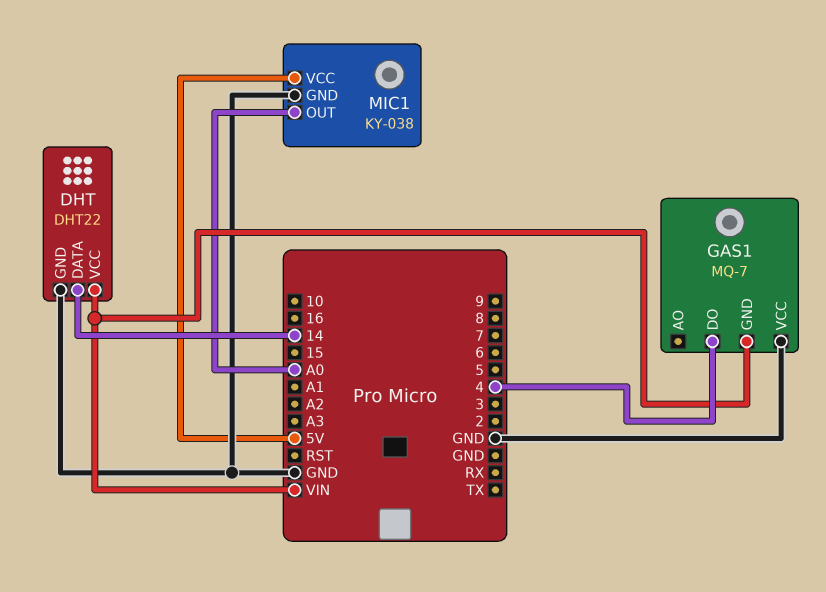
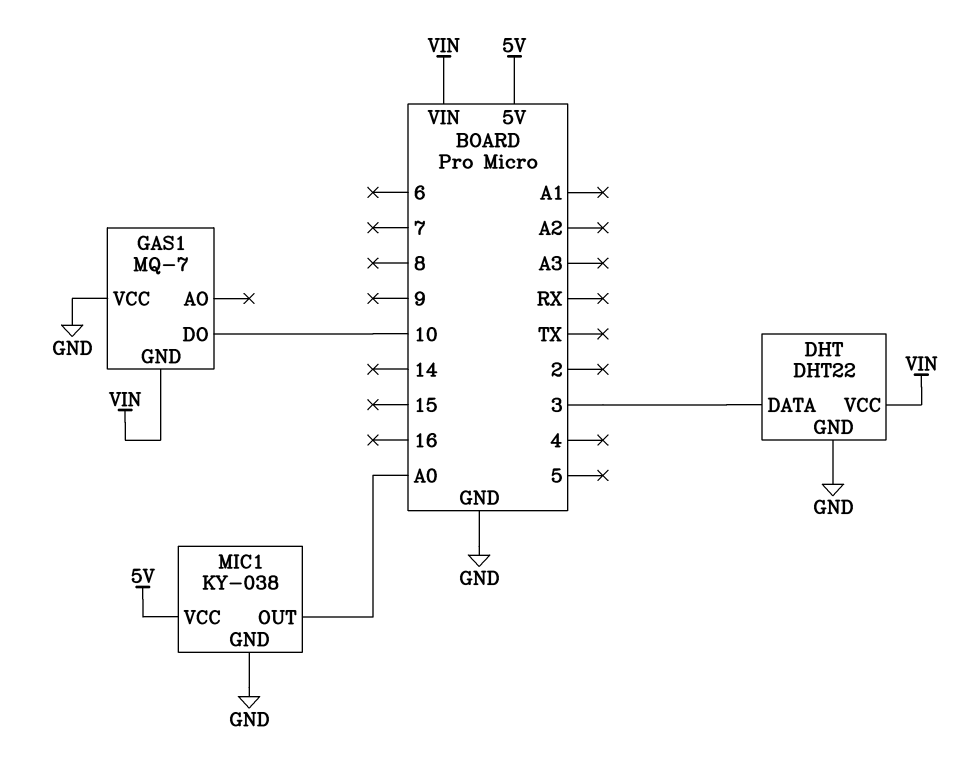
DHT pin DATA: 14 -> 3
GAS1 pin DO: 4 -> 10

